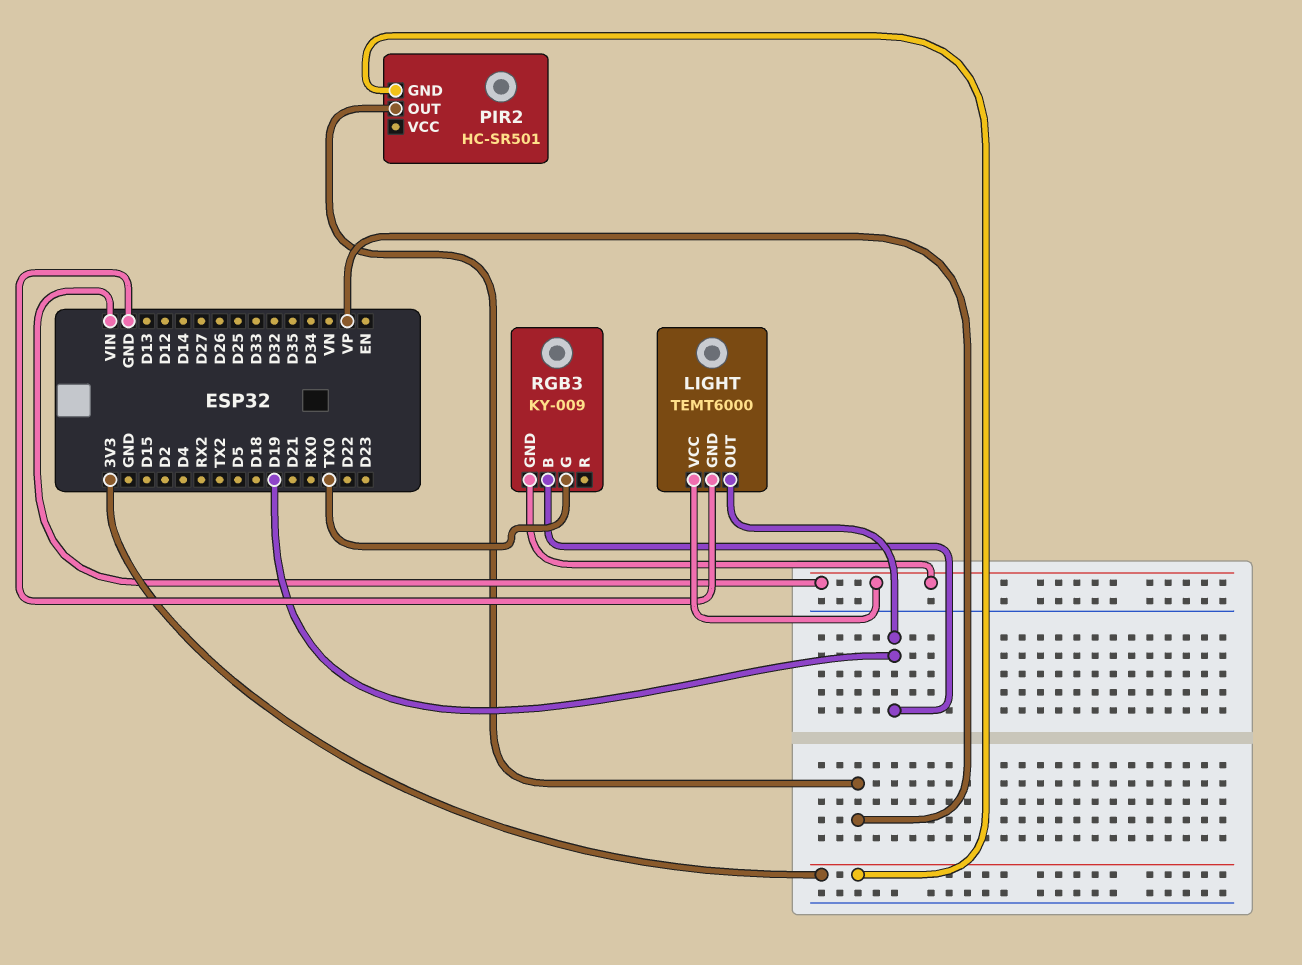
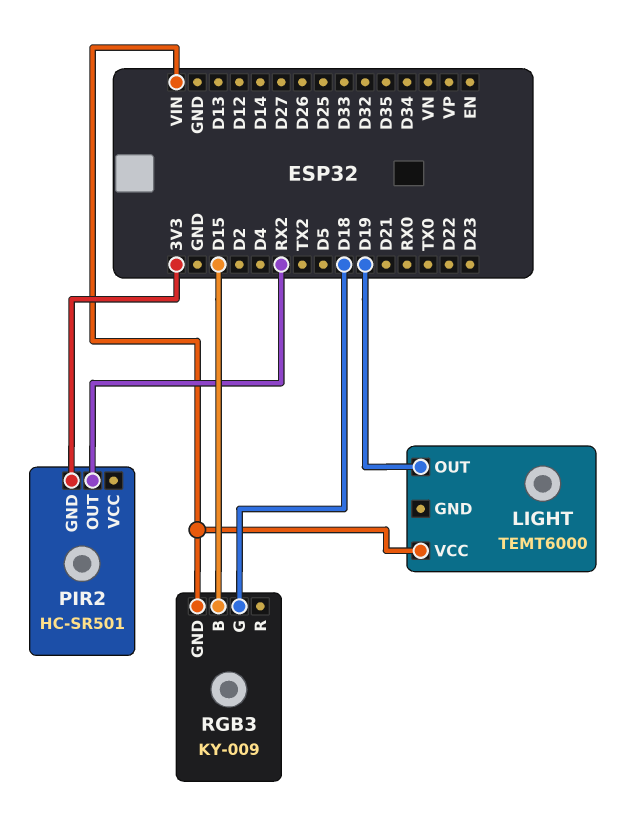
LIGHT pin GND: GND -> none
PIR2 pin OUT: VP -> RX2
RGB3 pin B: D19 -> D15
RGB3 pin G: TX0 -> D18

